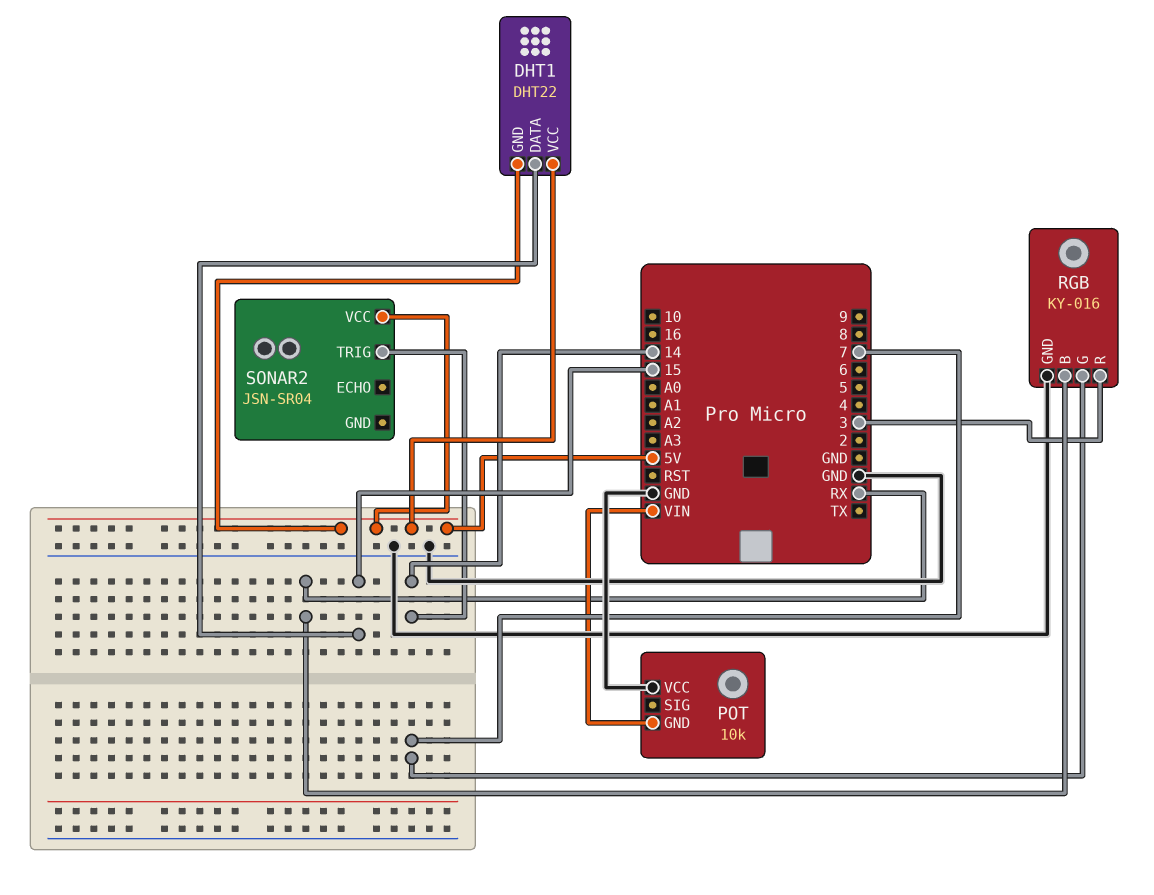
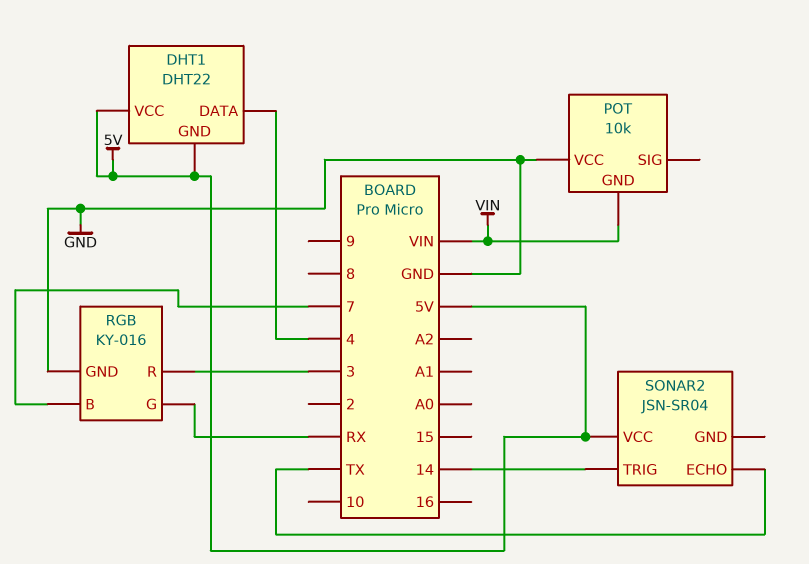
DHT1 pin DATA: 15 -> 4
RGB pin B: RX -> 7
RGB pin G: 7 -> RX
SONAR2 pin ECHO: none -> TX

